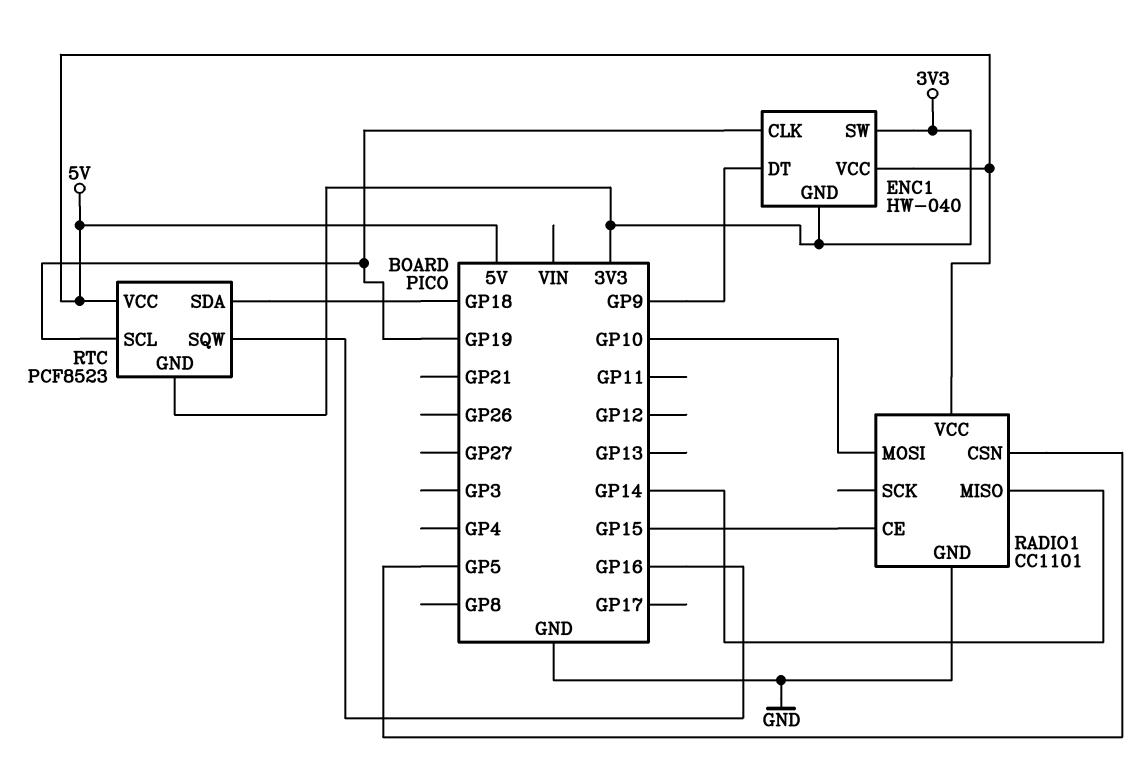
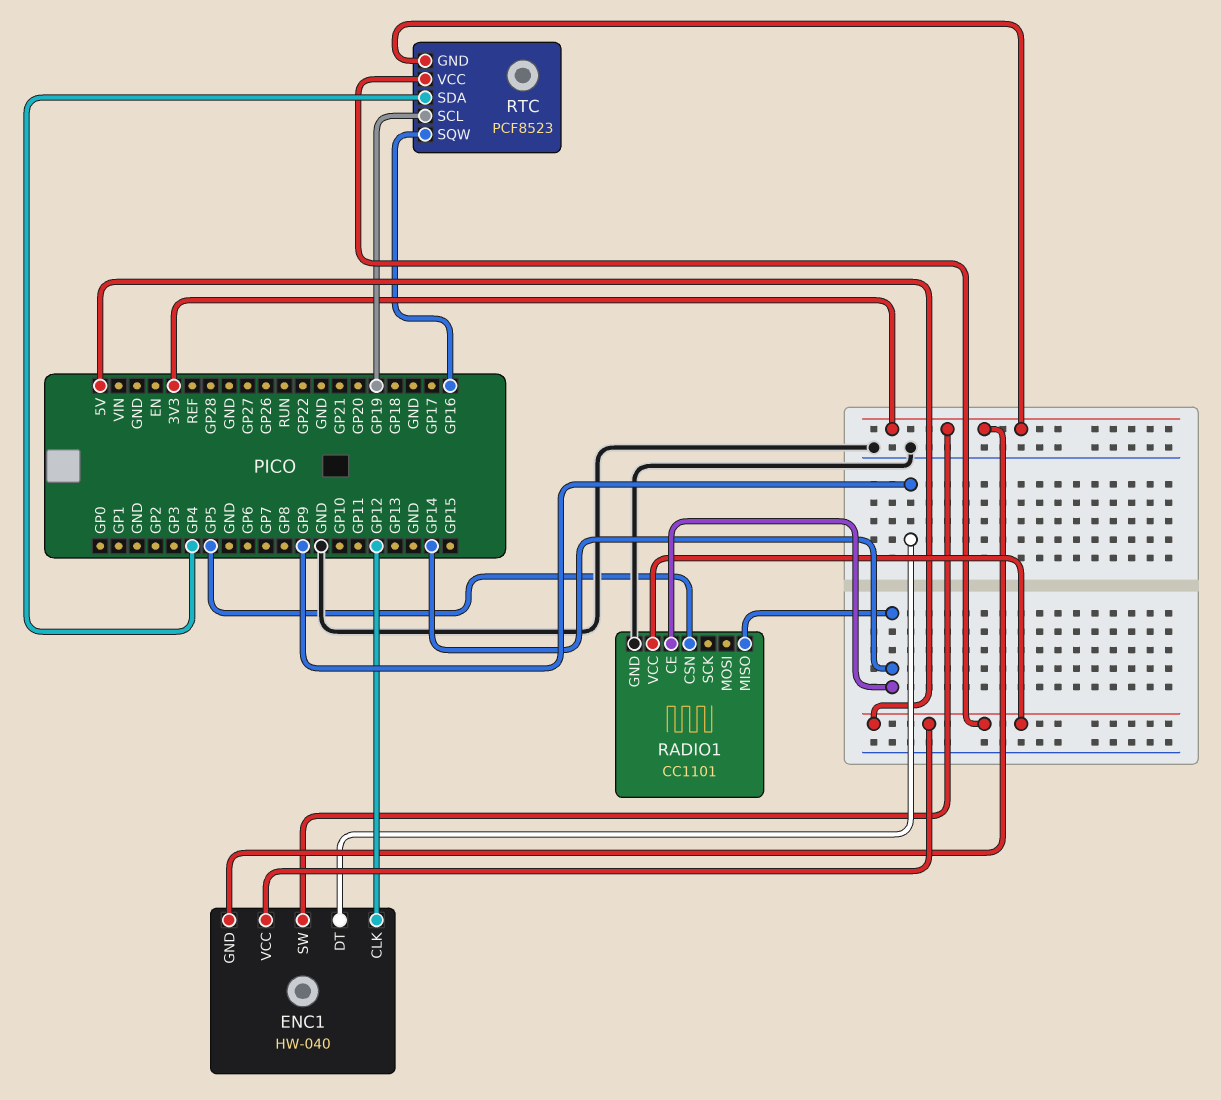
ENC1 pin CLK: GP19 -> GP12
RADIO1 pin CE: GP15 -> GP14
RADIO1 pin MOSI: GP10 -> none
RTC pin SDA: GP18 -> GP4

